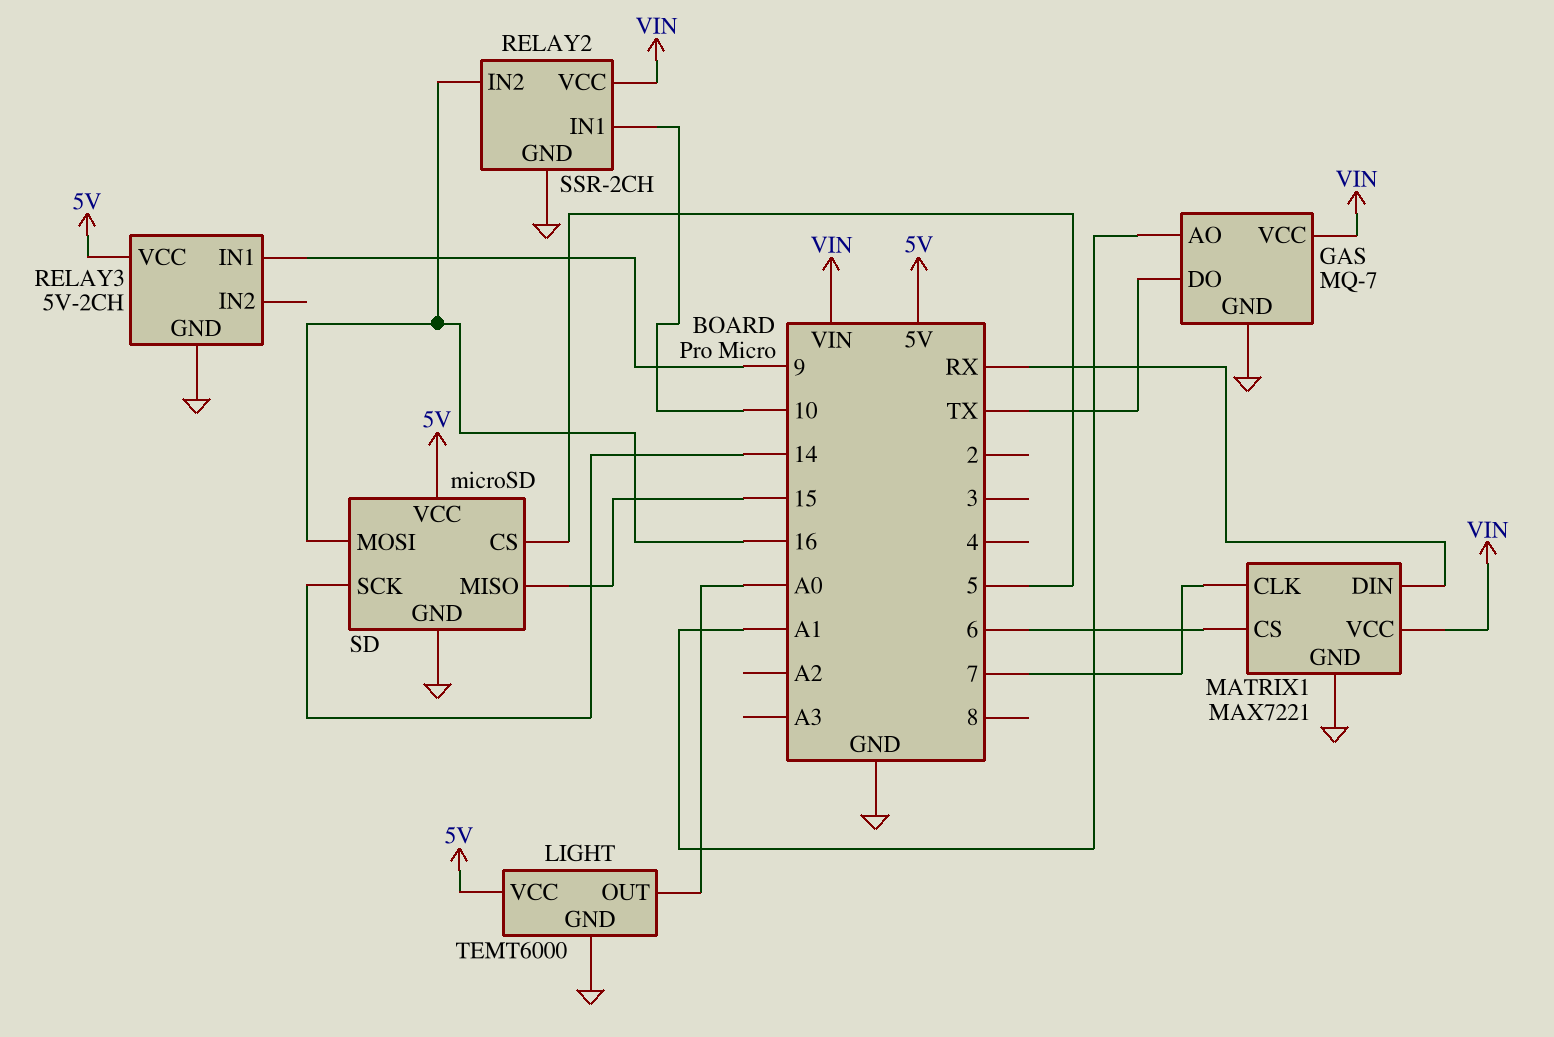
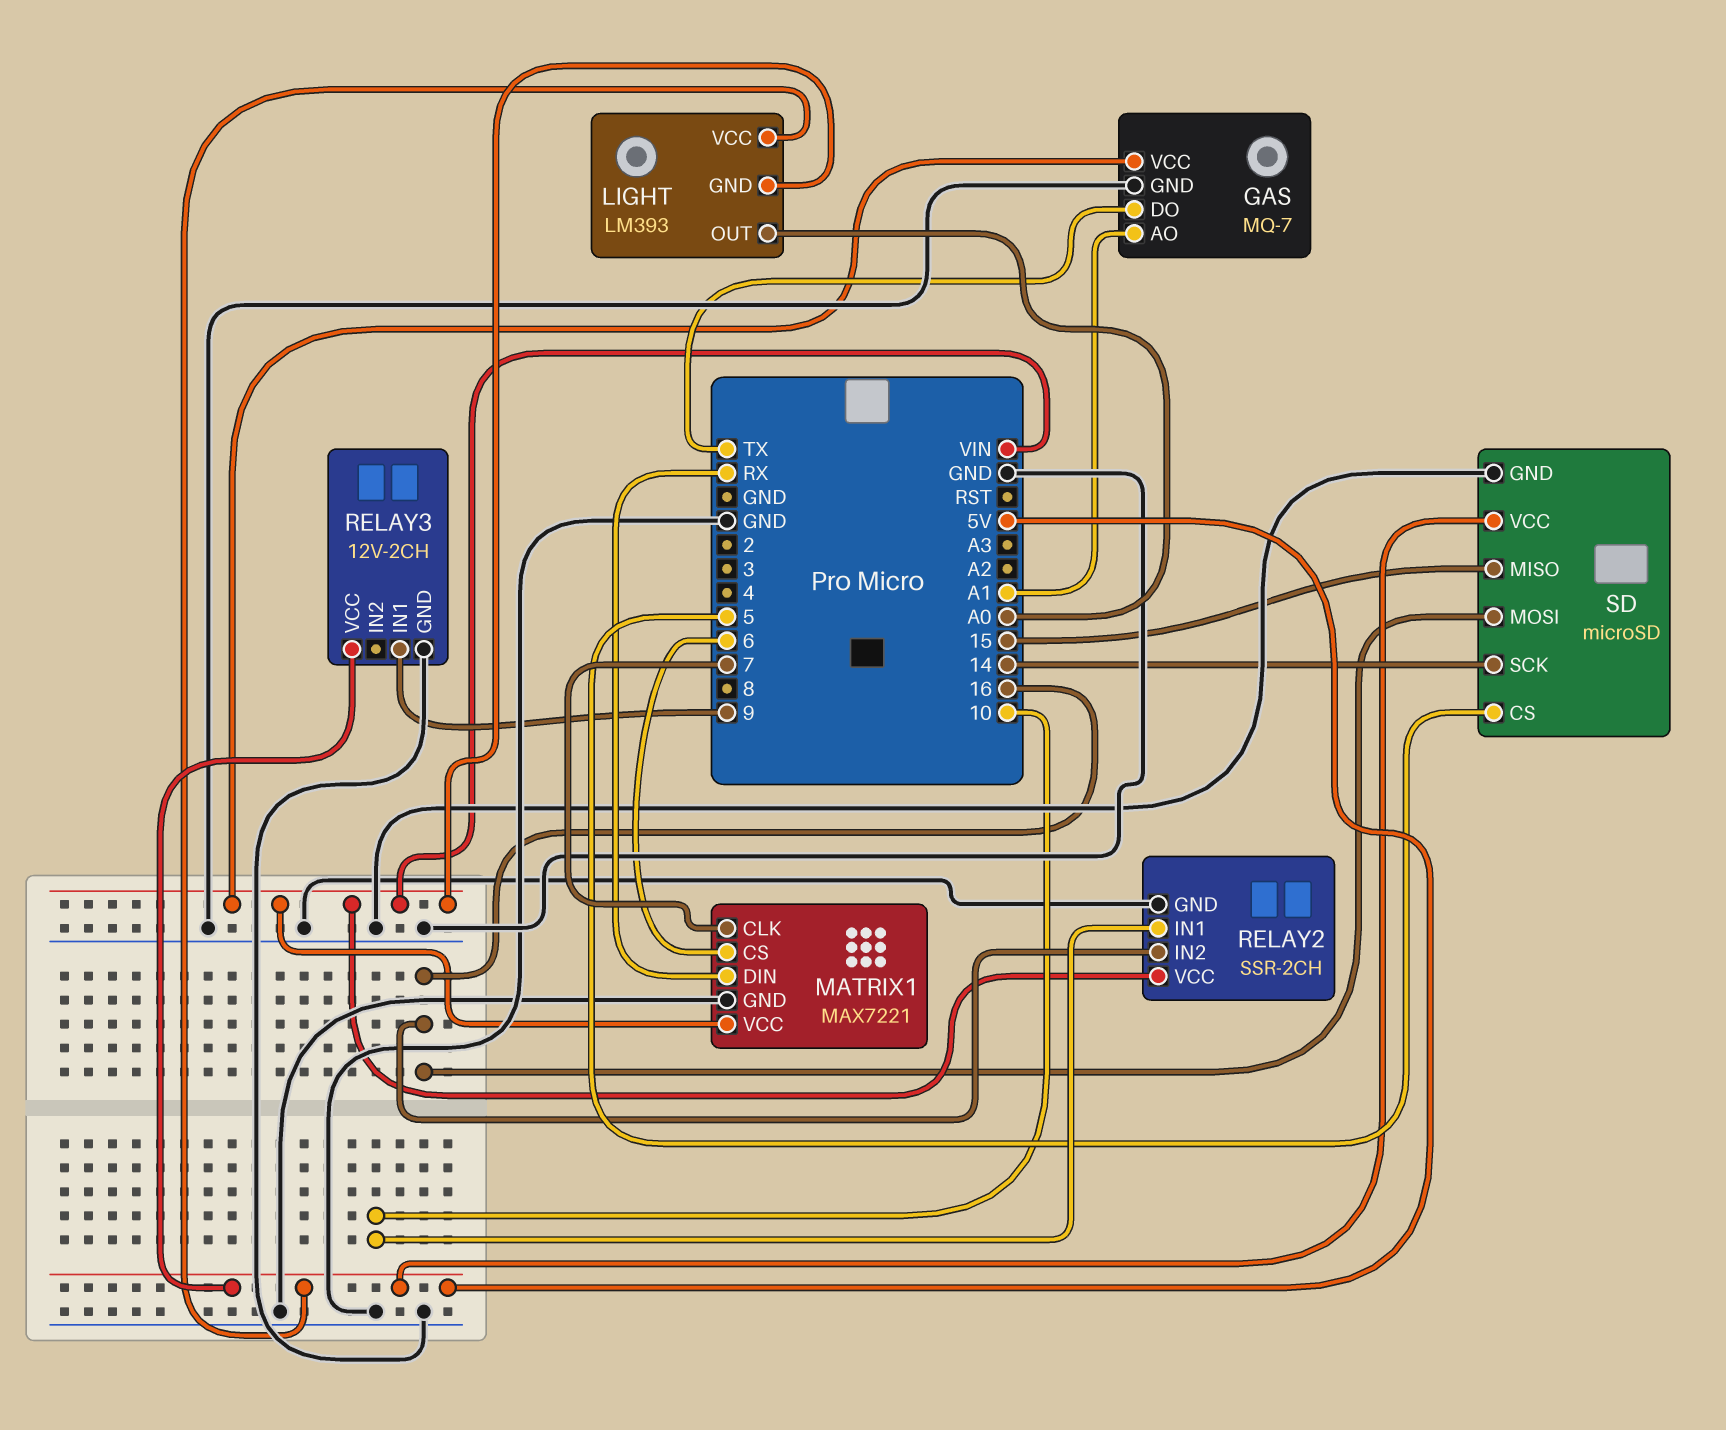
LIGHT: TEMT6000 -> LM393
LIGHT pin GND: GND -> VIN
RELAY3: 5V-2CH -> 12V-2CH

